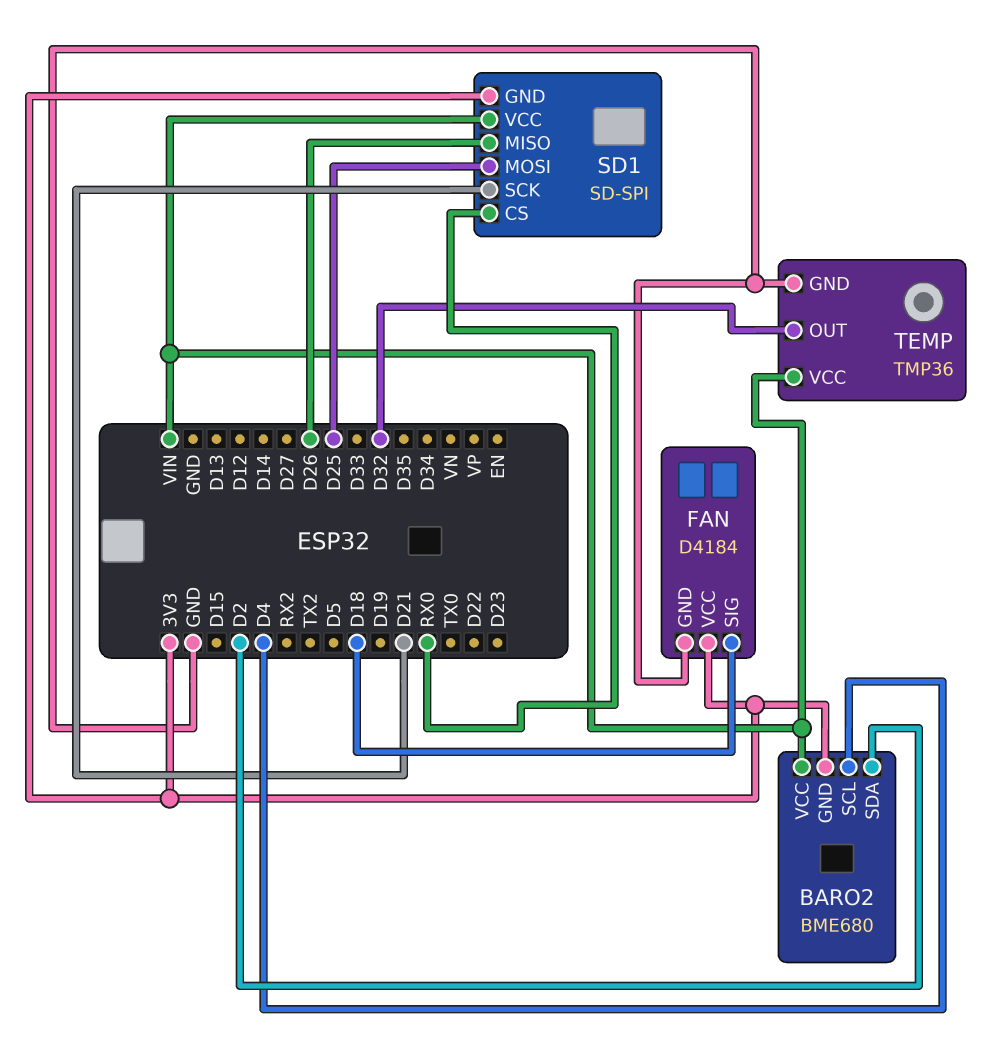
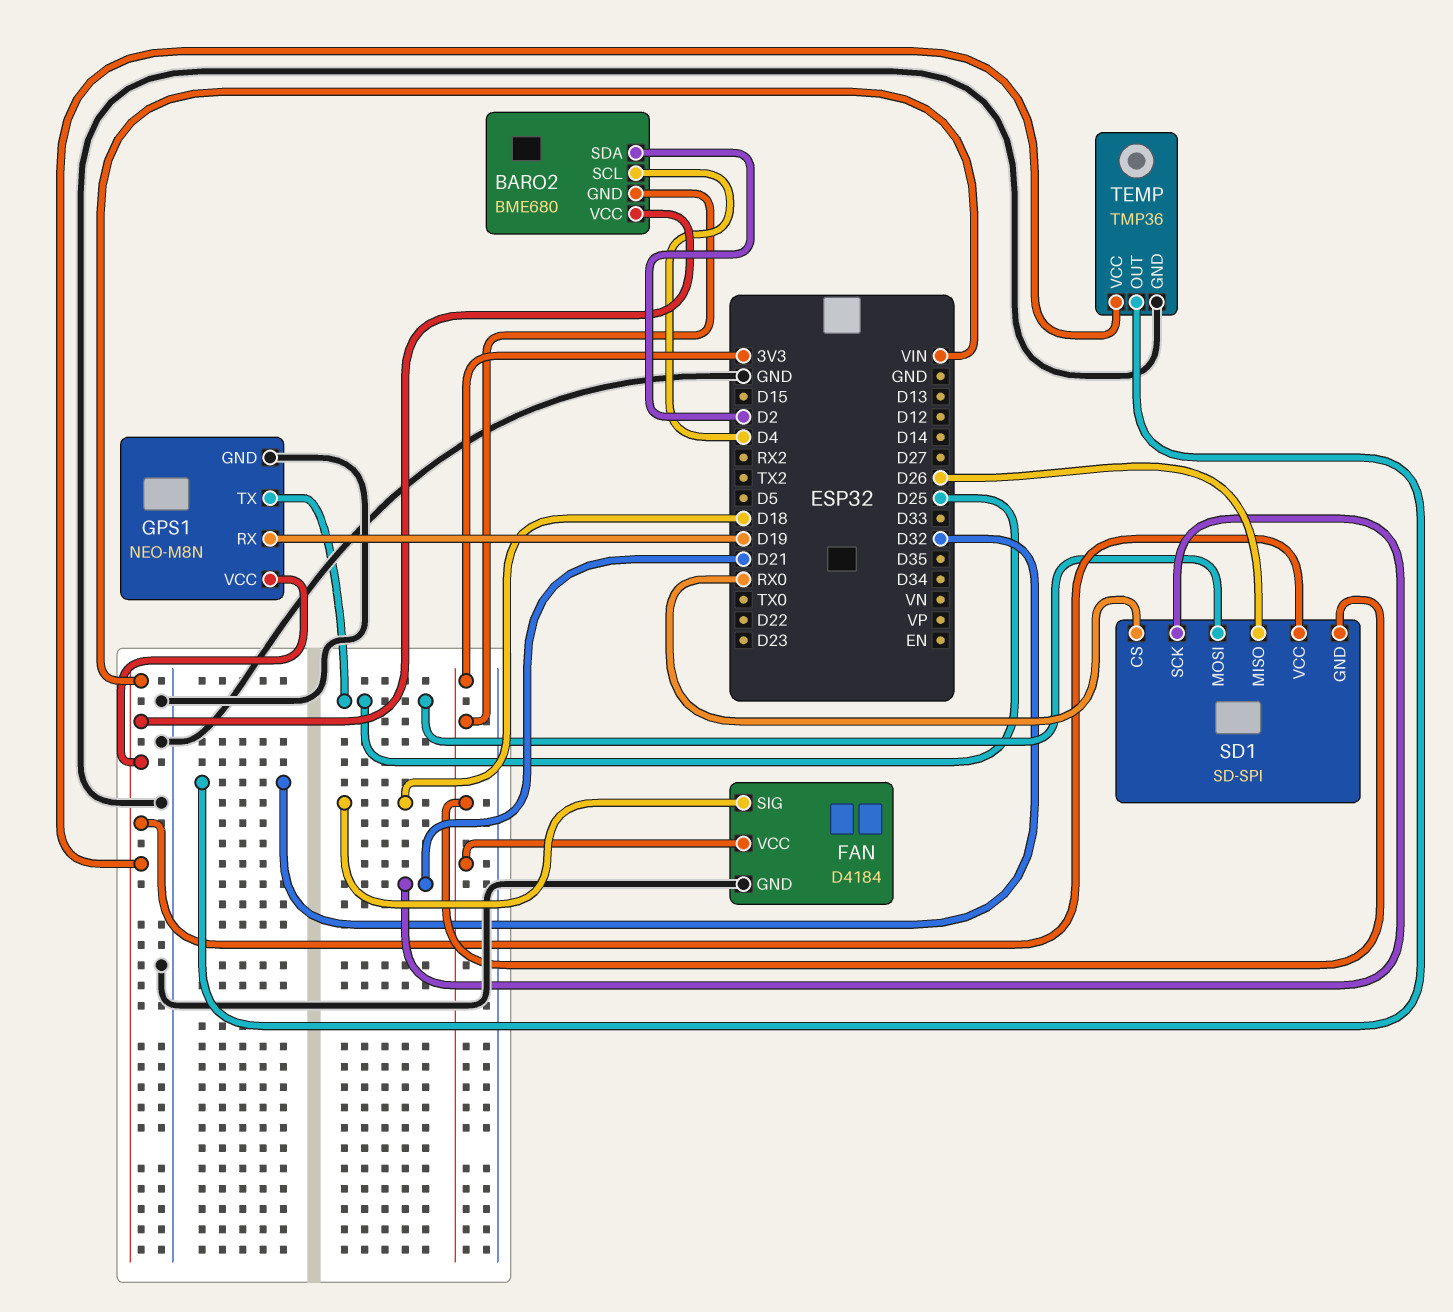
GPS1: none -> NEO-M8N
GPS1 pin GND: none -> GND
GPS1 pin RX: none -> D19
GPS1 pin TX: none -> D25
GPS1 pin VCC: none -> VIN

